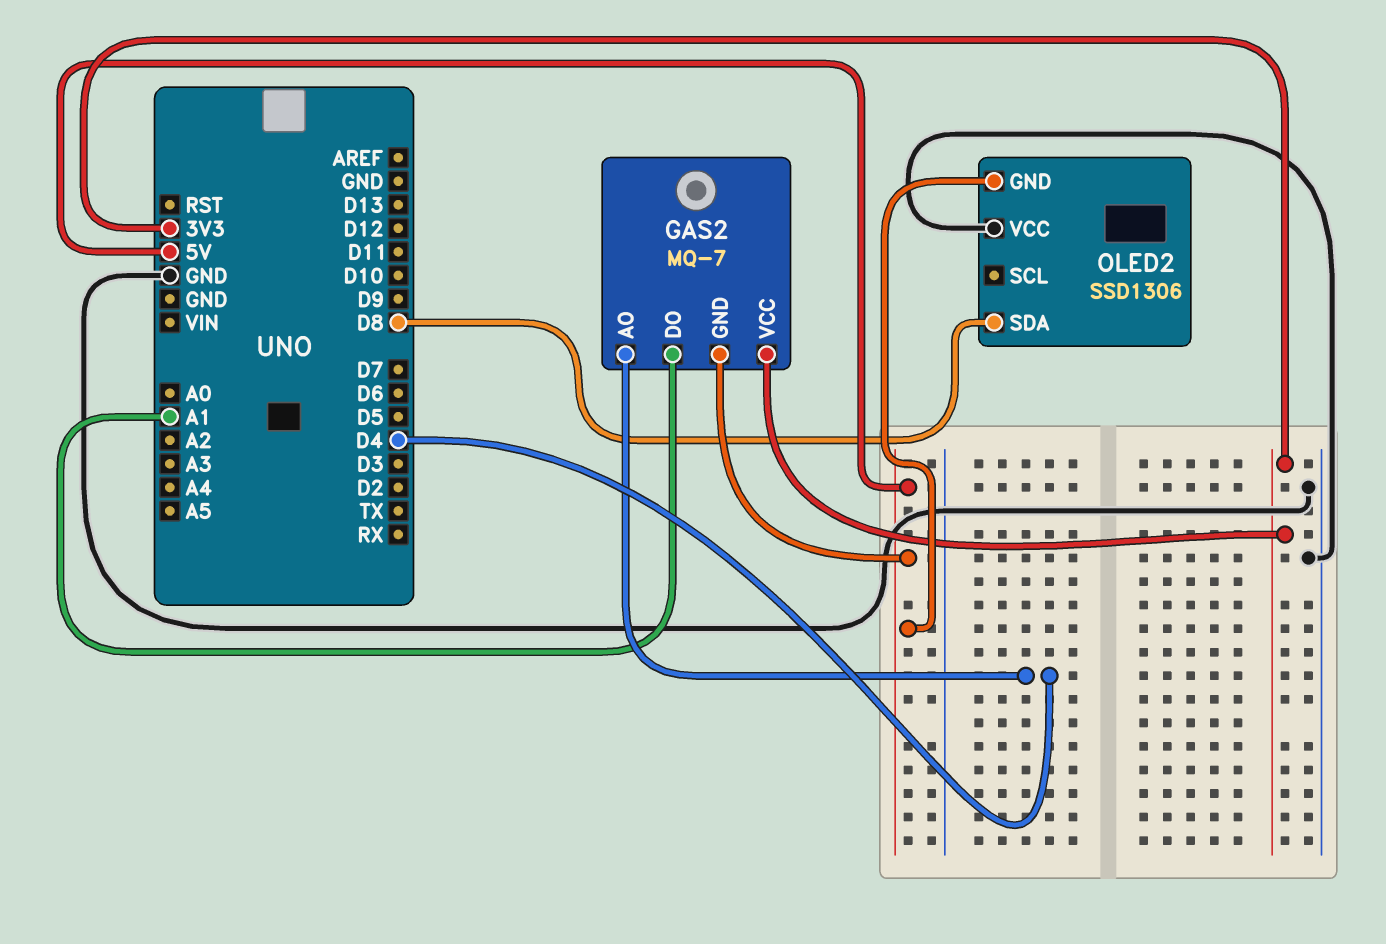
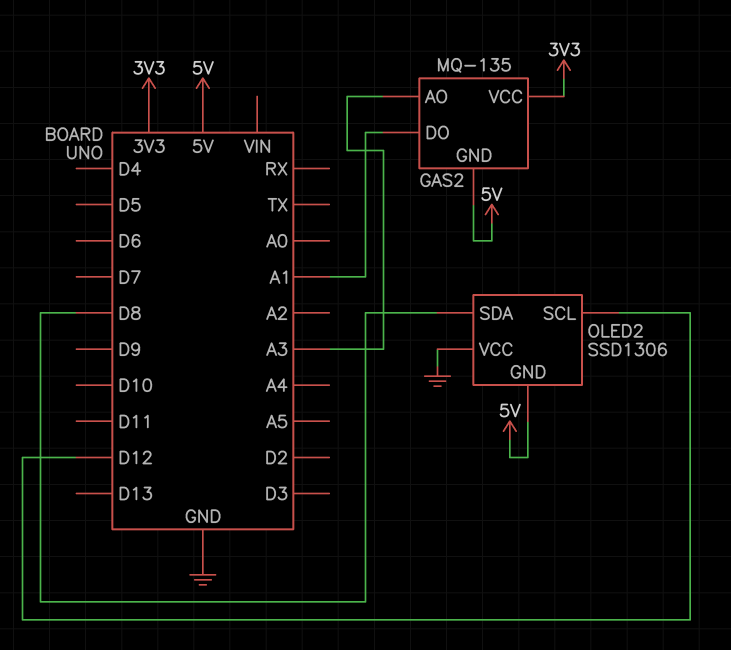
GAS2: MQ-7 -> MQ-135
GAS2 pin AO: D4 -> A3
OLED2 pin SCL: none -> D12

